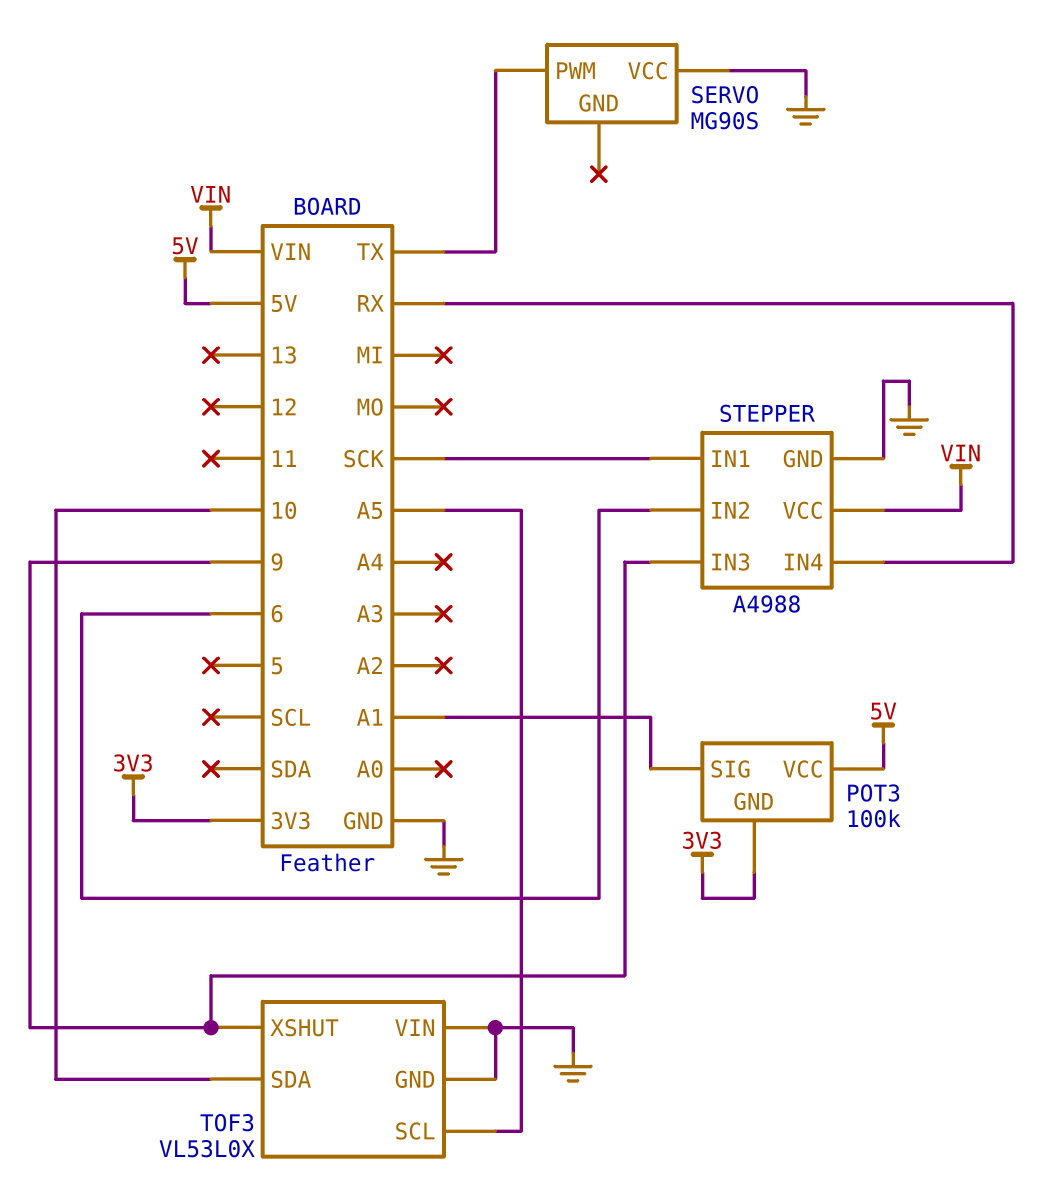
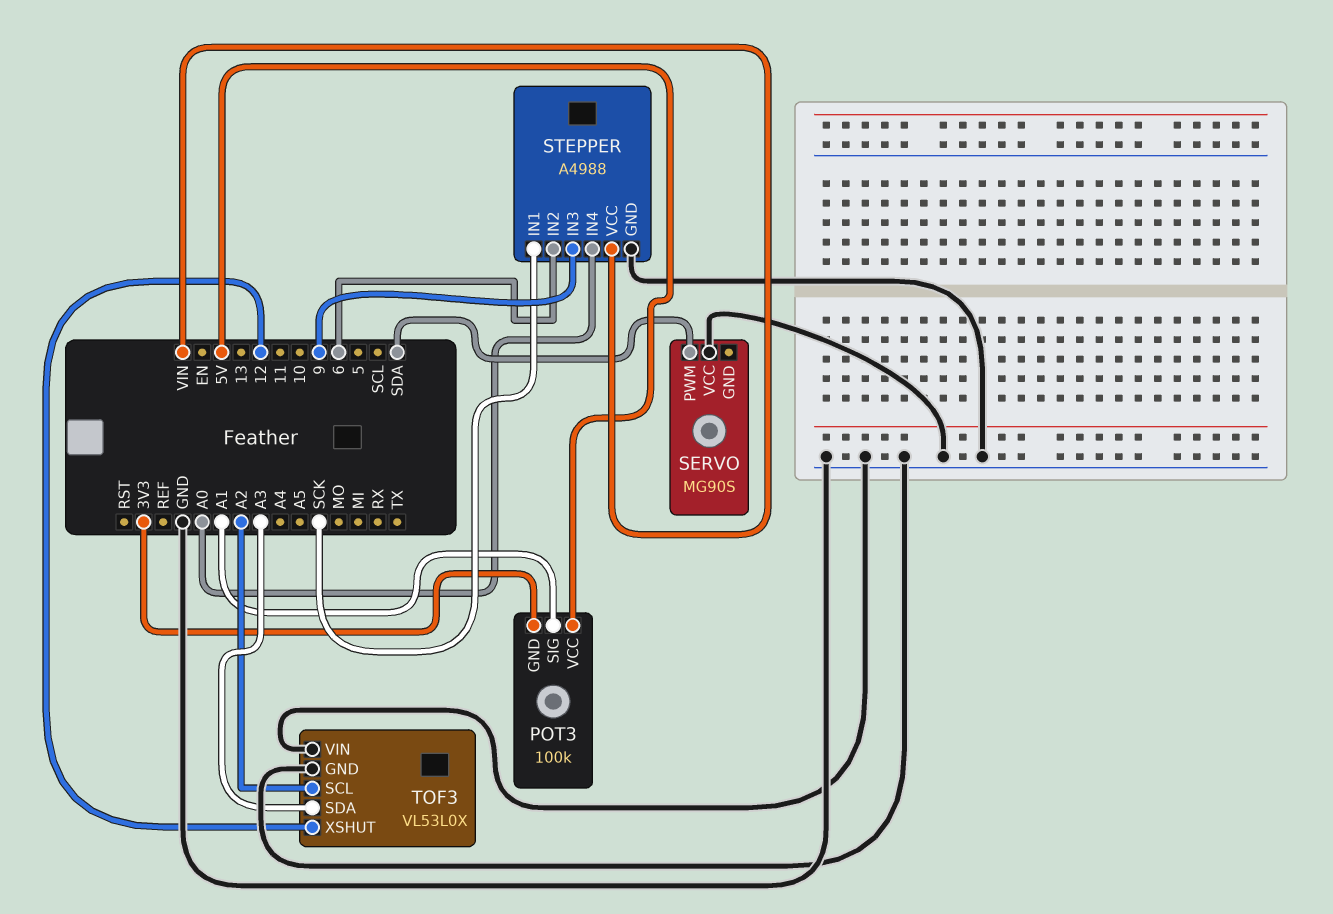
SERVO pin PWM: TX -> SDA
STEPPER pin IN4: RX -> A0
TOF3 pin SCL: A5 -> A2
TOF3 pin SDA: 10 -> A3
TOF3 pin XSHUT: 9 -> 12

